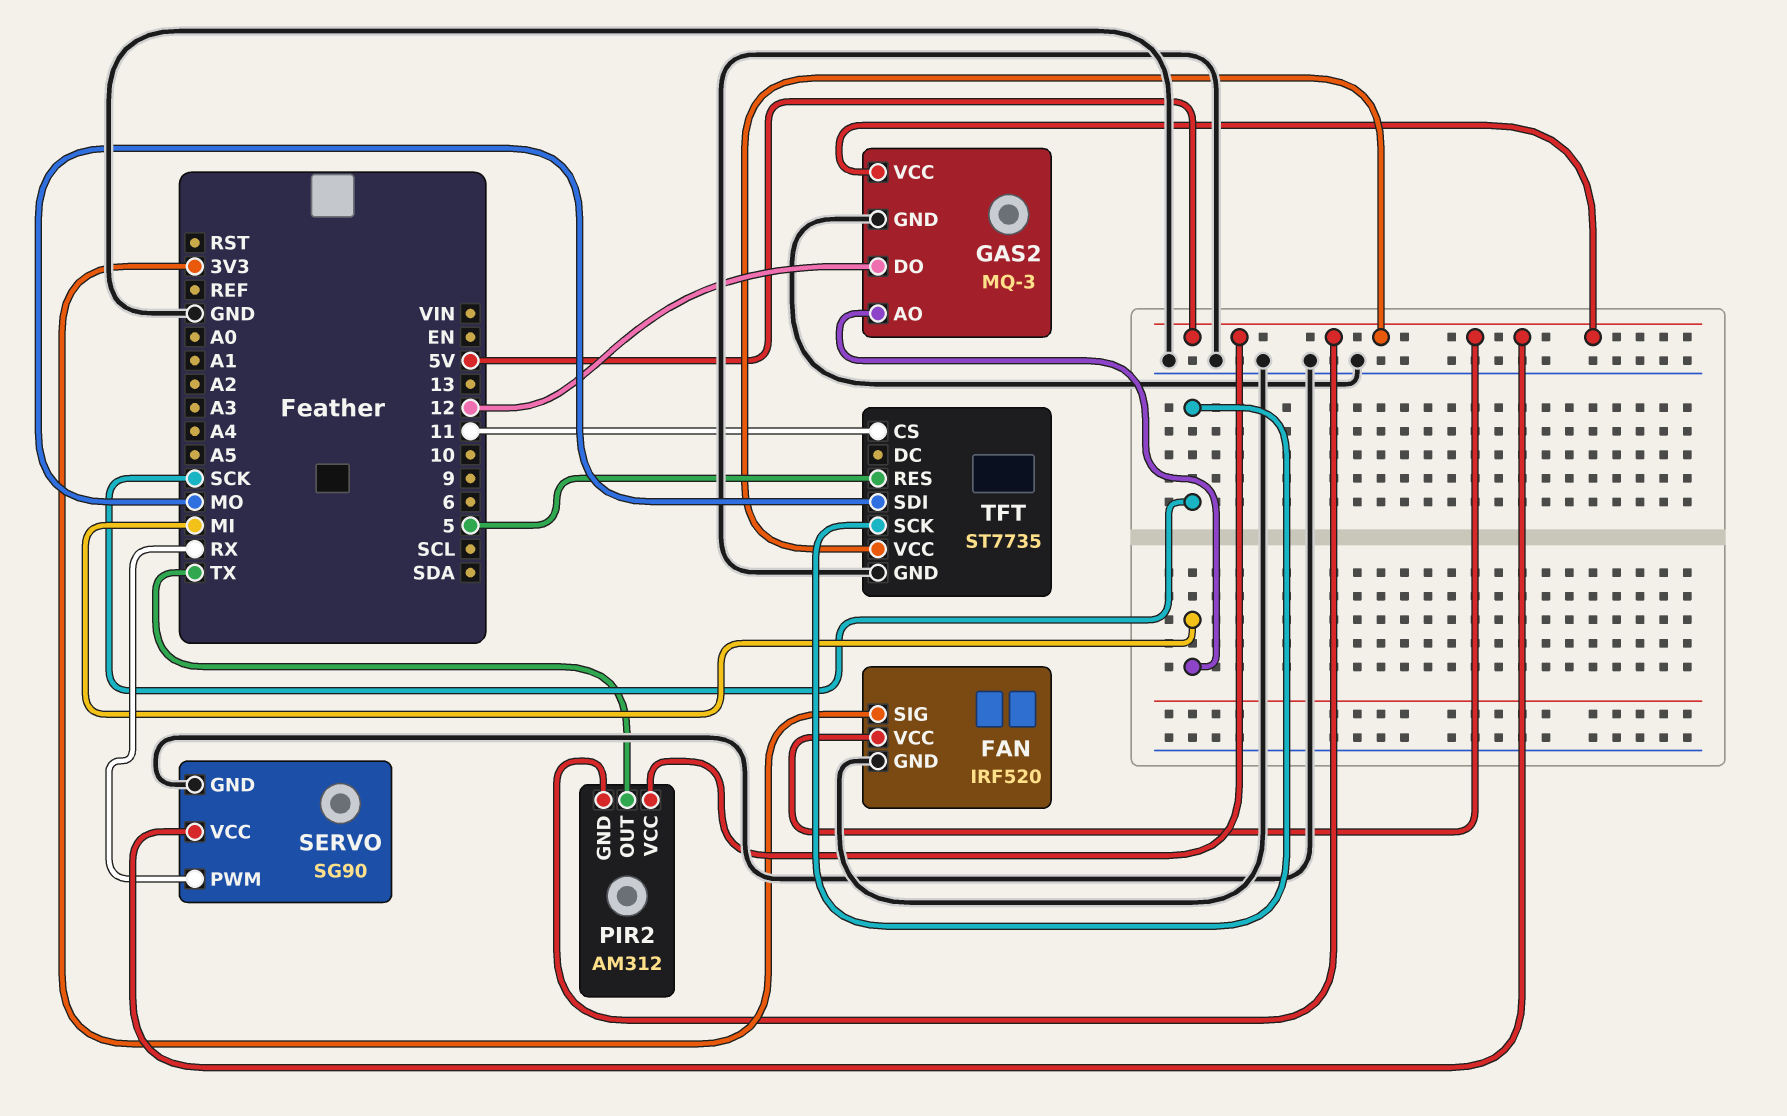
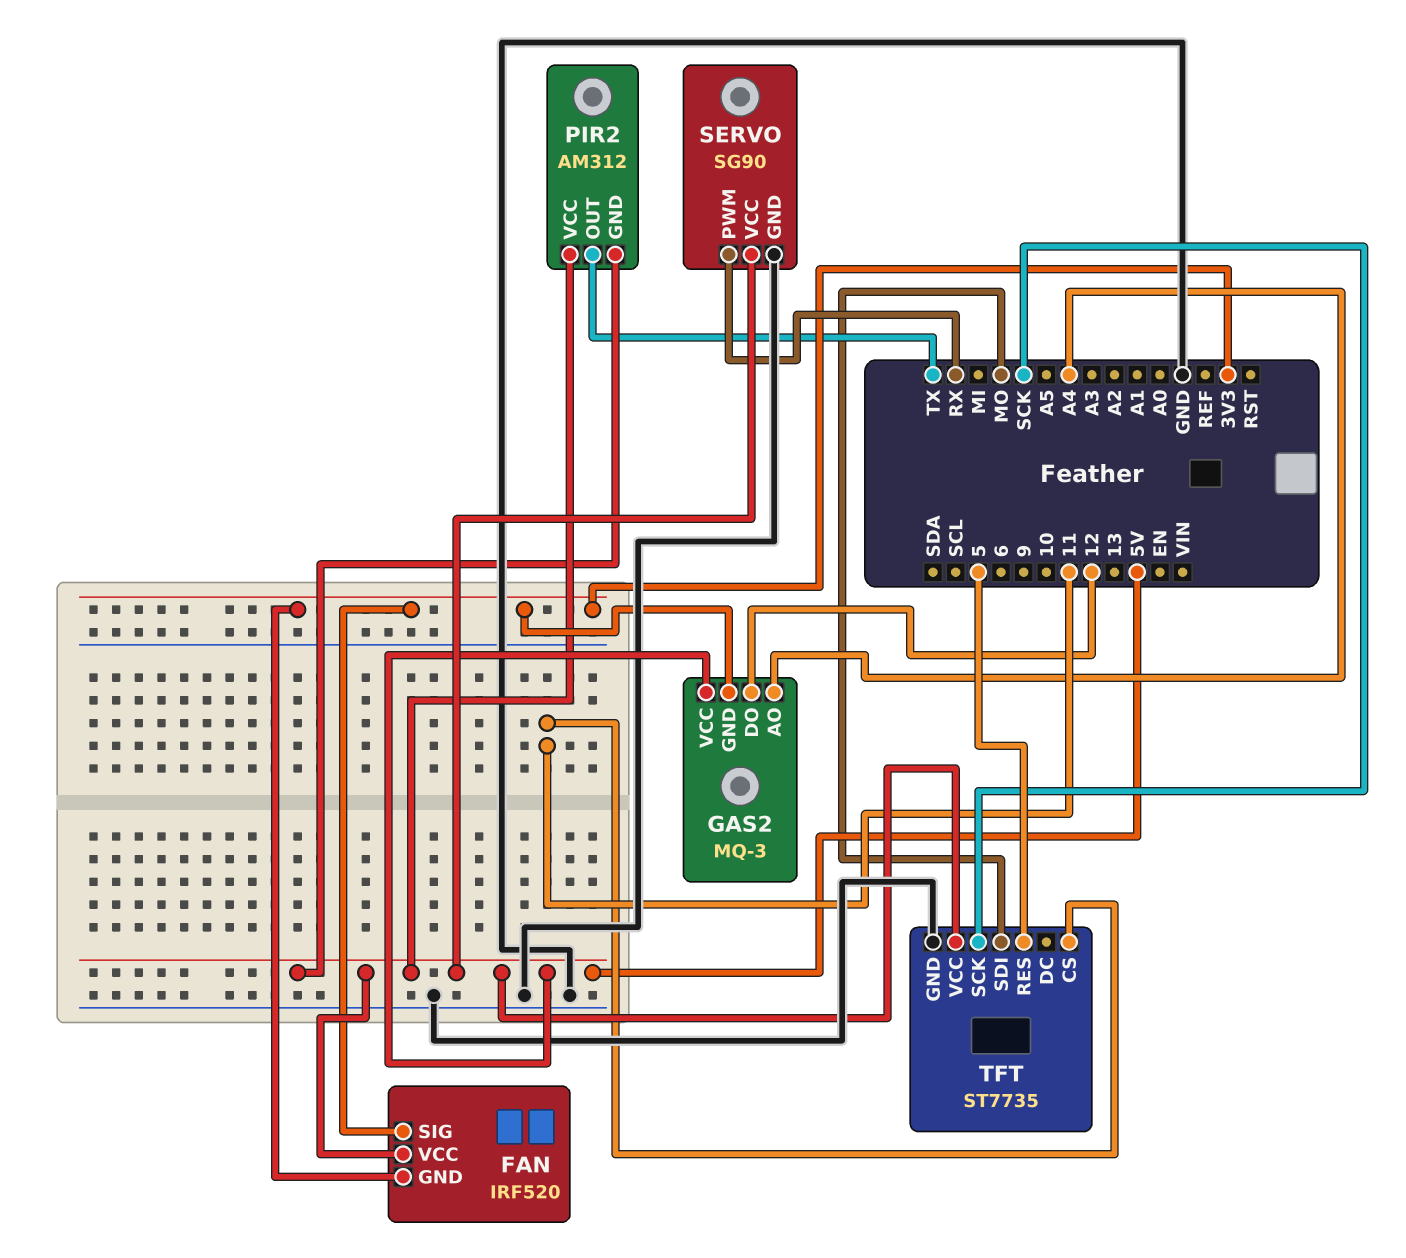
FAN pin GND: GND -> 3V3
GAS2 pin AO: MI -> A4
GAS2 pin GND: GND -> 3V3

